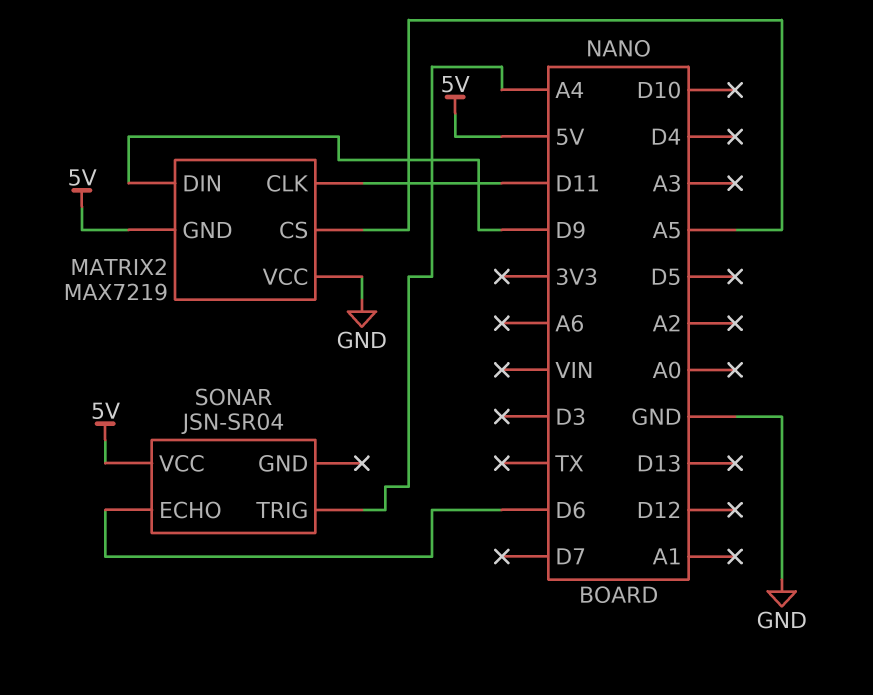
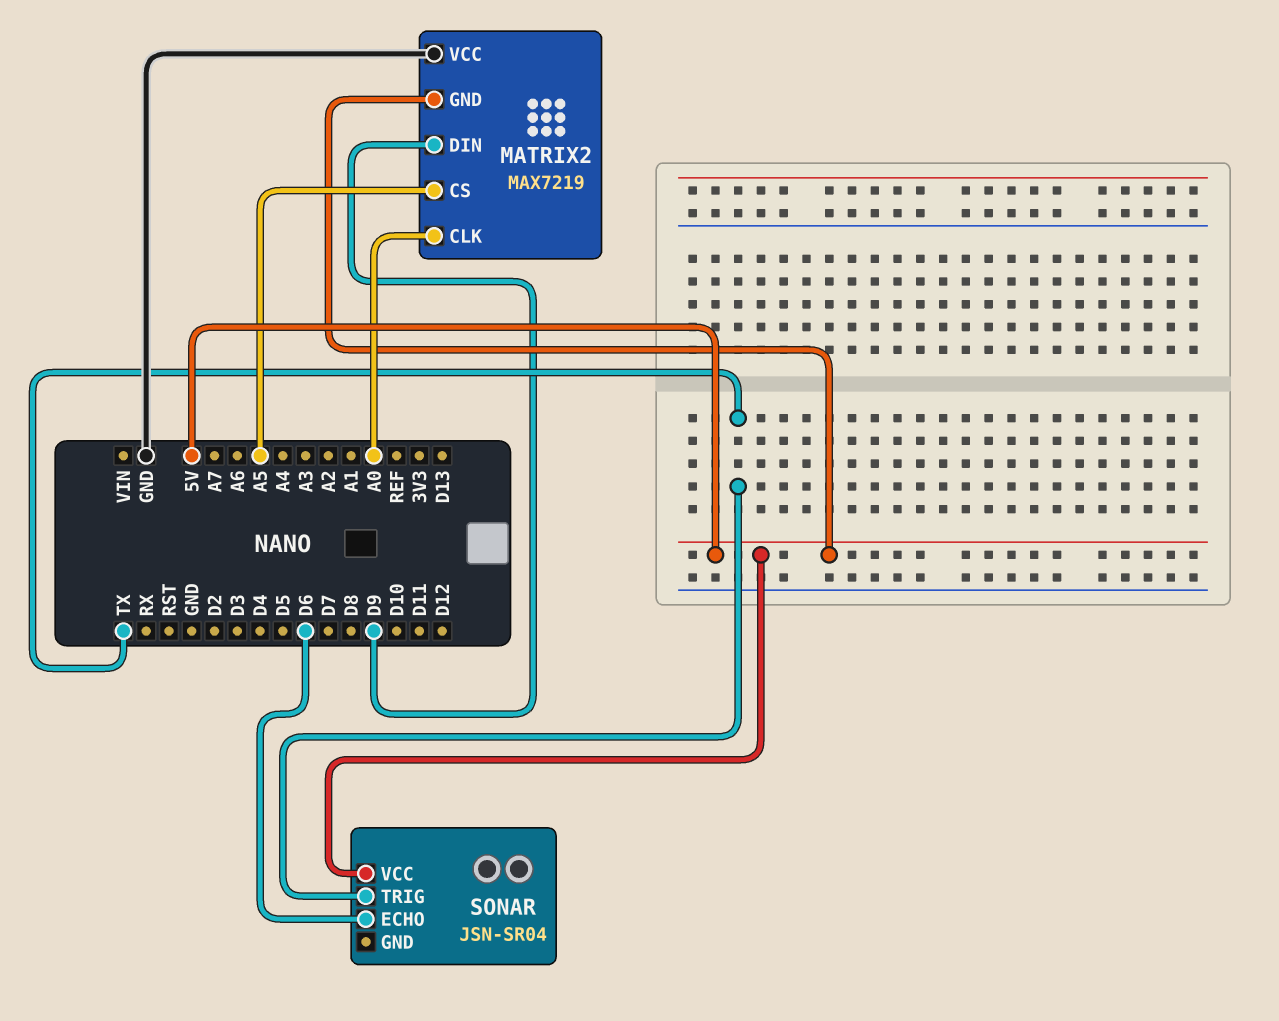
MATRIX2 pin CLK: D11 -> A0
SONAR pin TRIG: A4 -> TX

